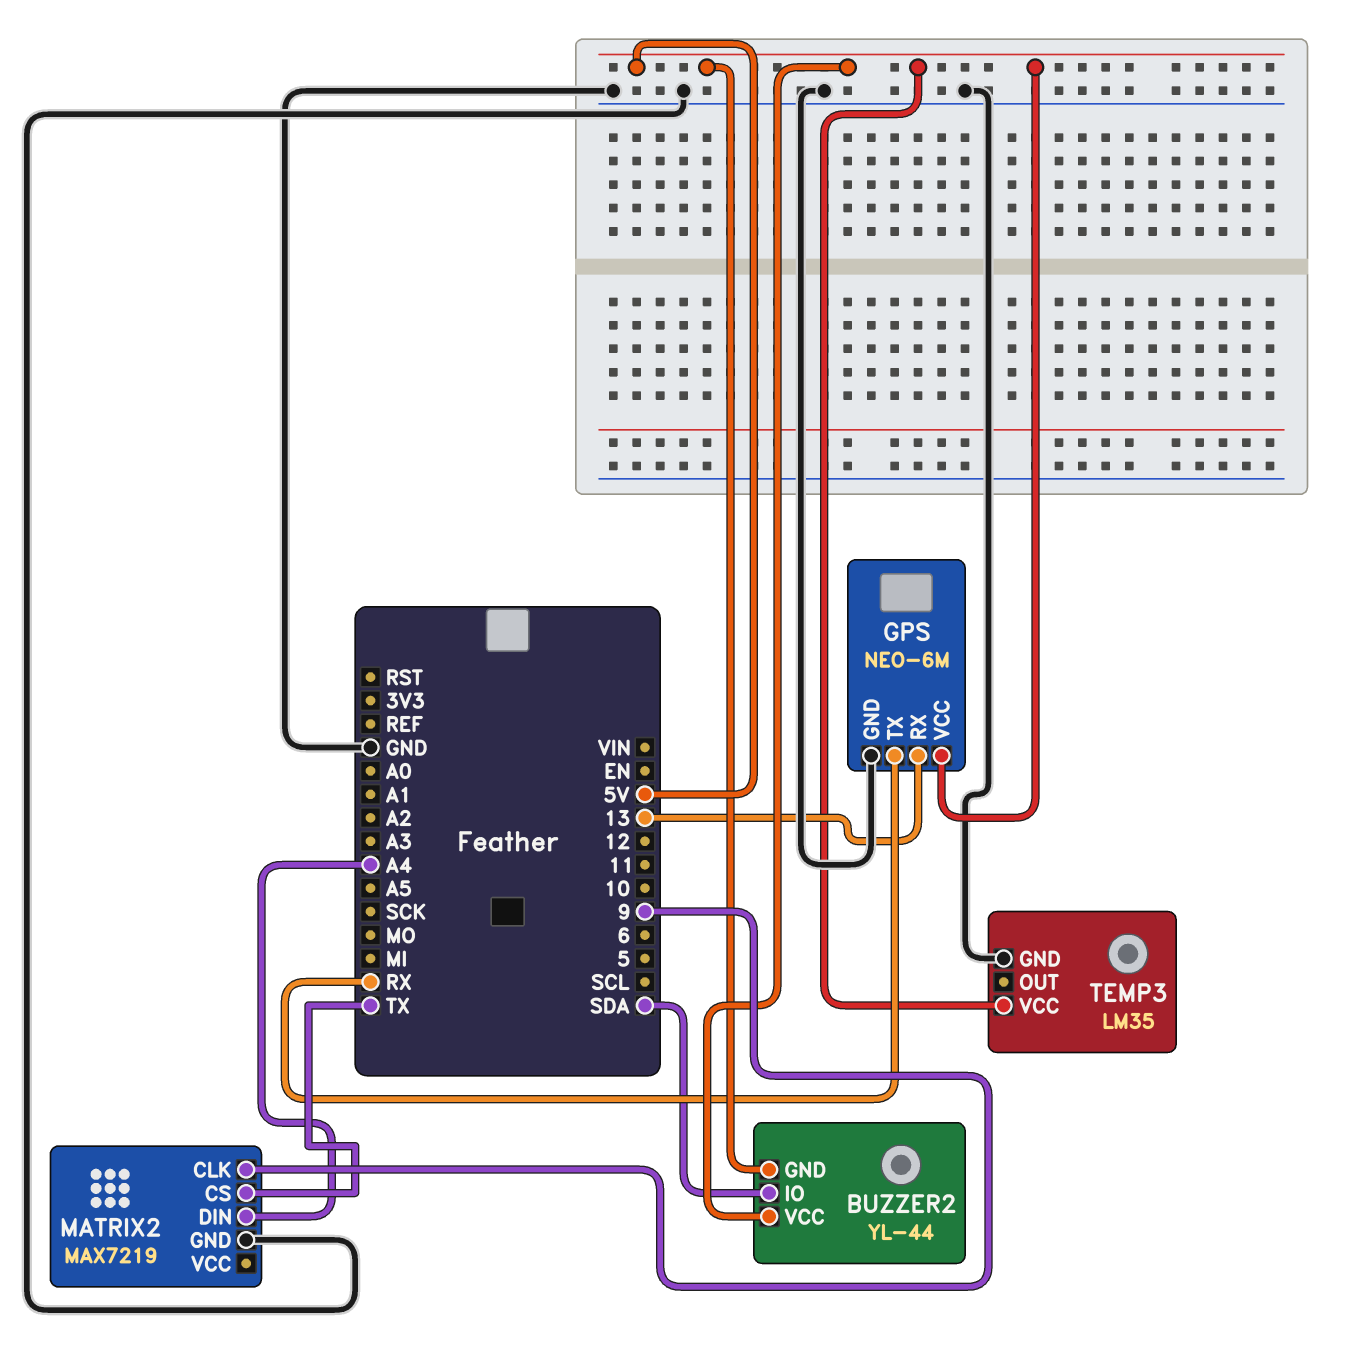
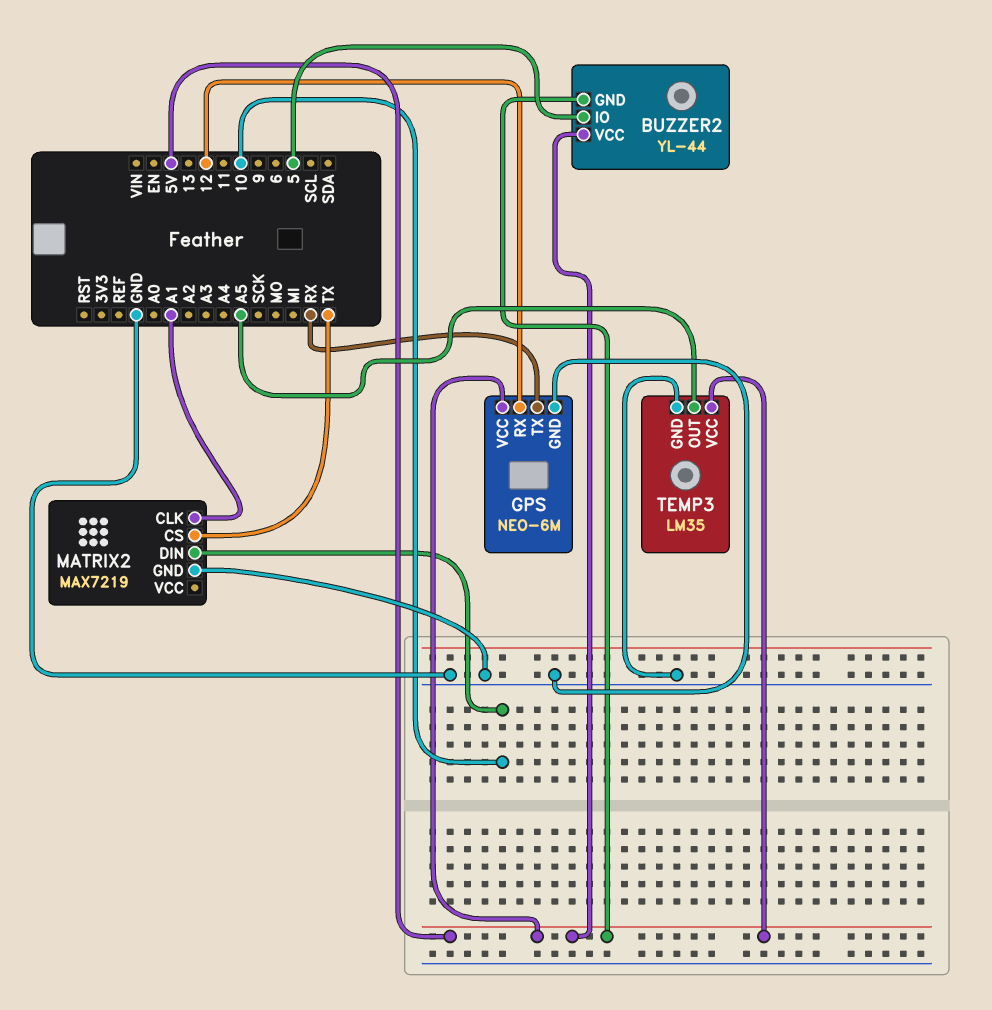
BUZZER2 pin IO: SDA -> 5
GPS pin RX: 13 -> 12
MATRIX2 pin CLK: 9 -> A1
MATRIX2 pin DIN: A4 -> 10
TEMP3 pin OUT: none -> A5

